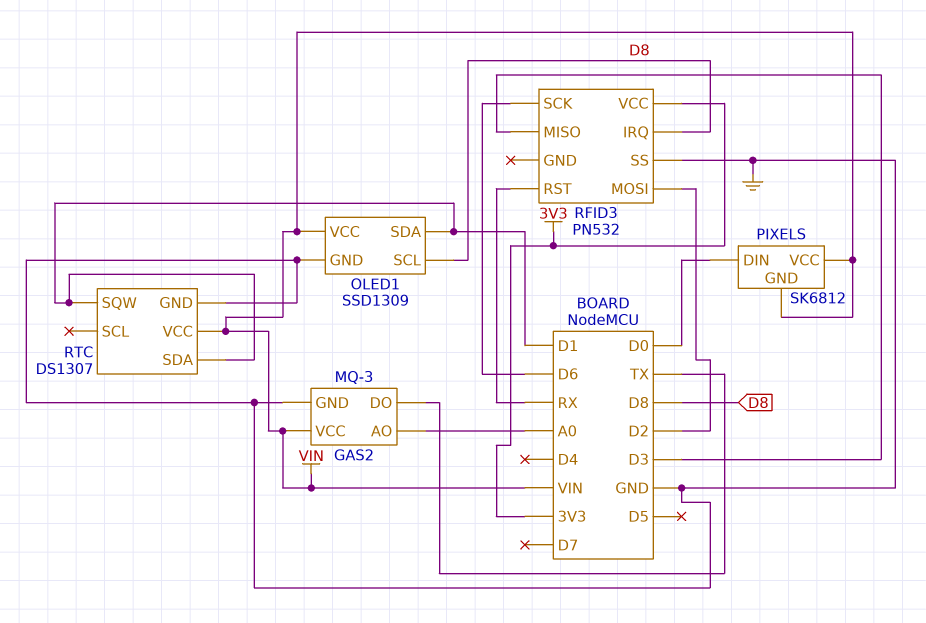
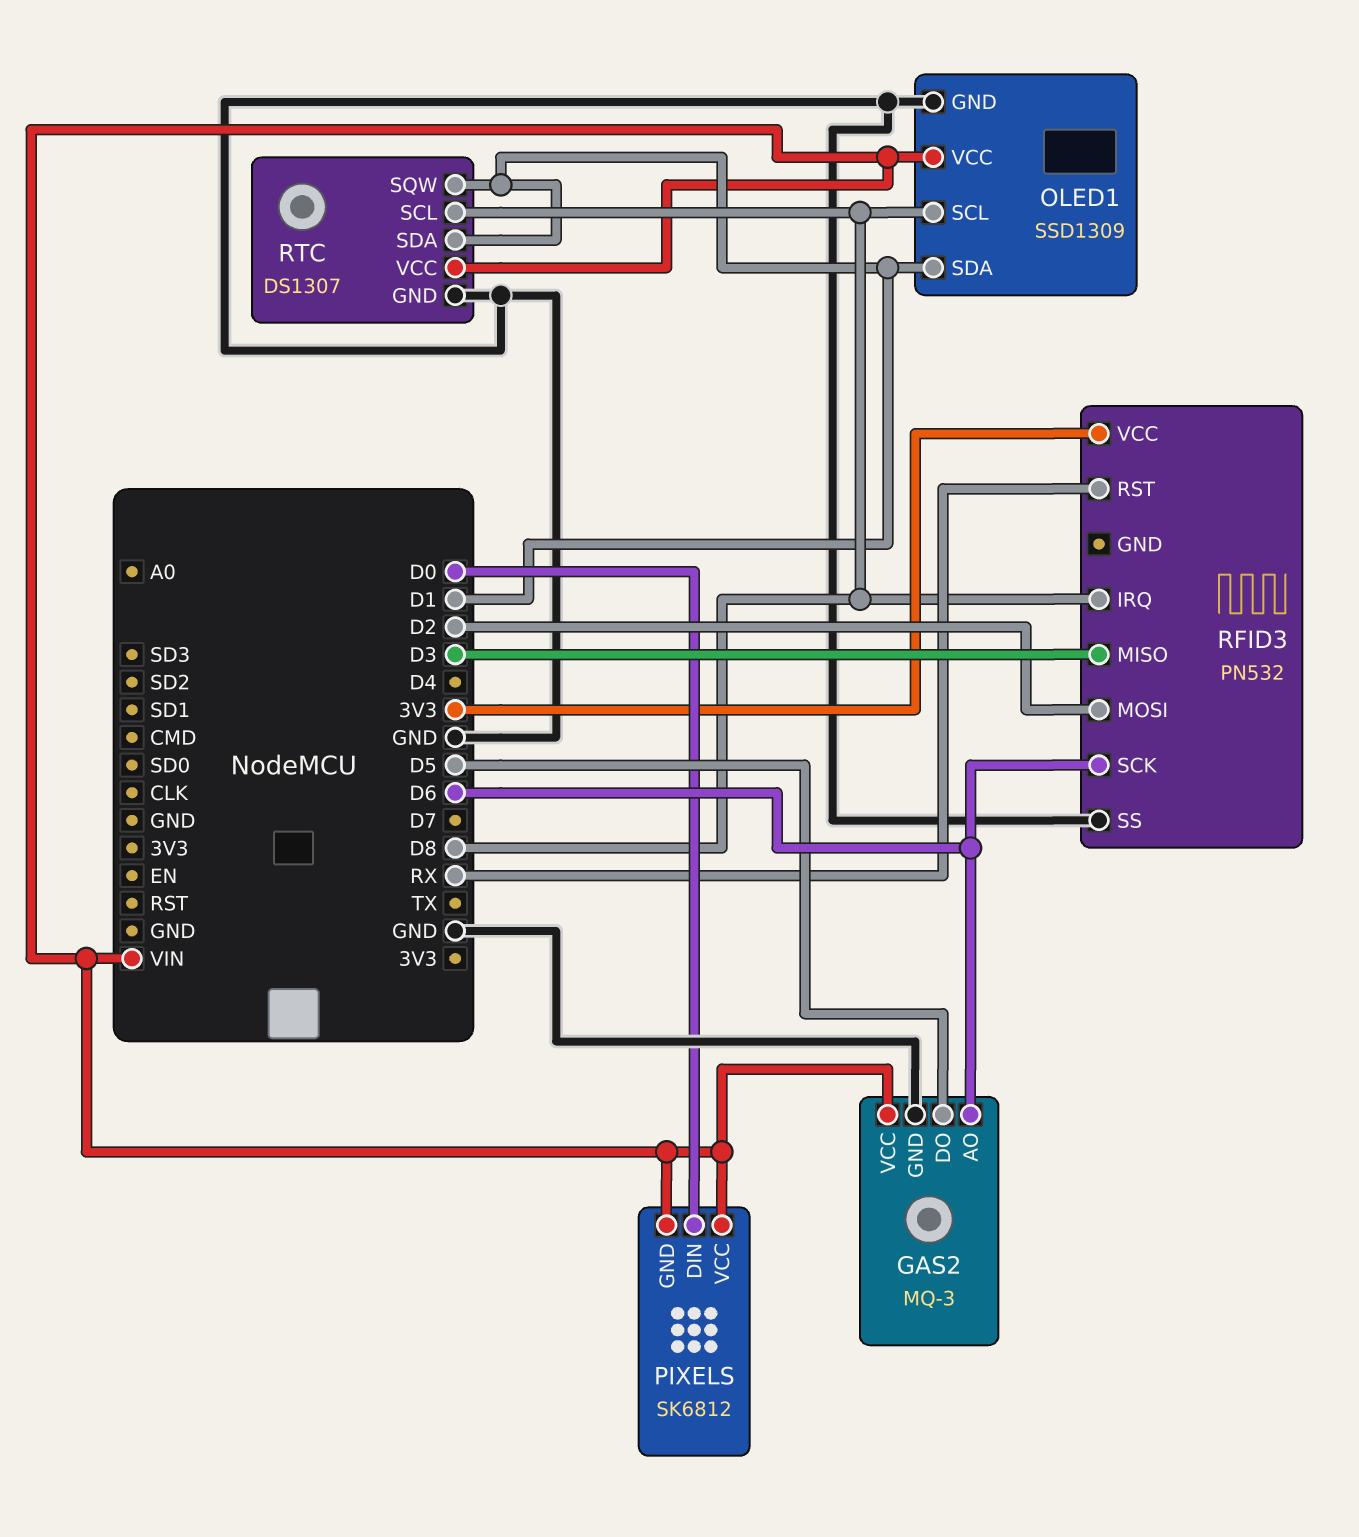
GAS2 pin AO: A0 -> D6
GAS2 pin DO: TX -> D5
RTC pin SCL: none -> D8

